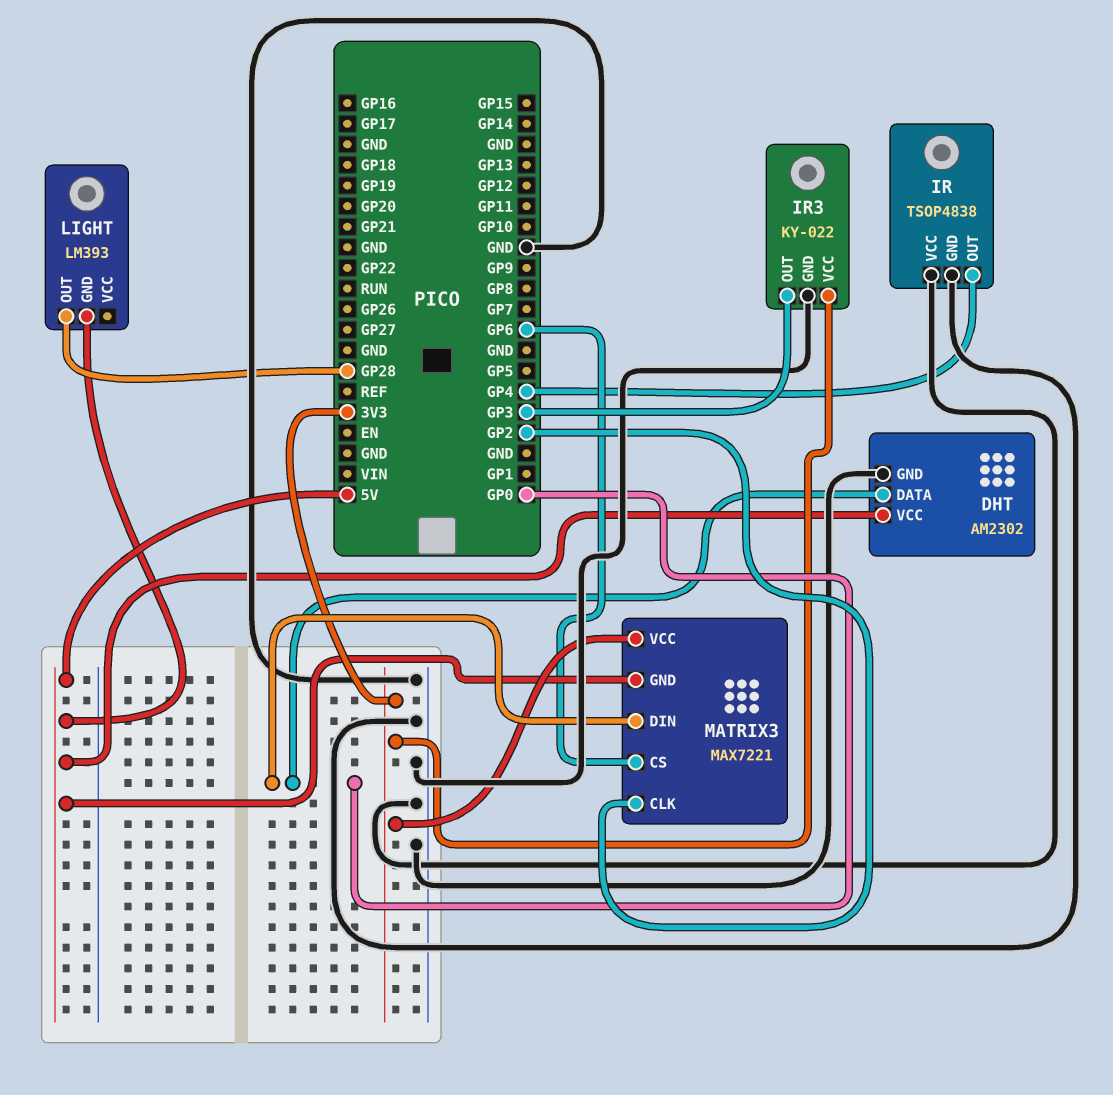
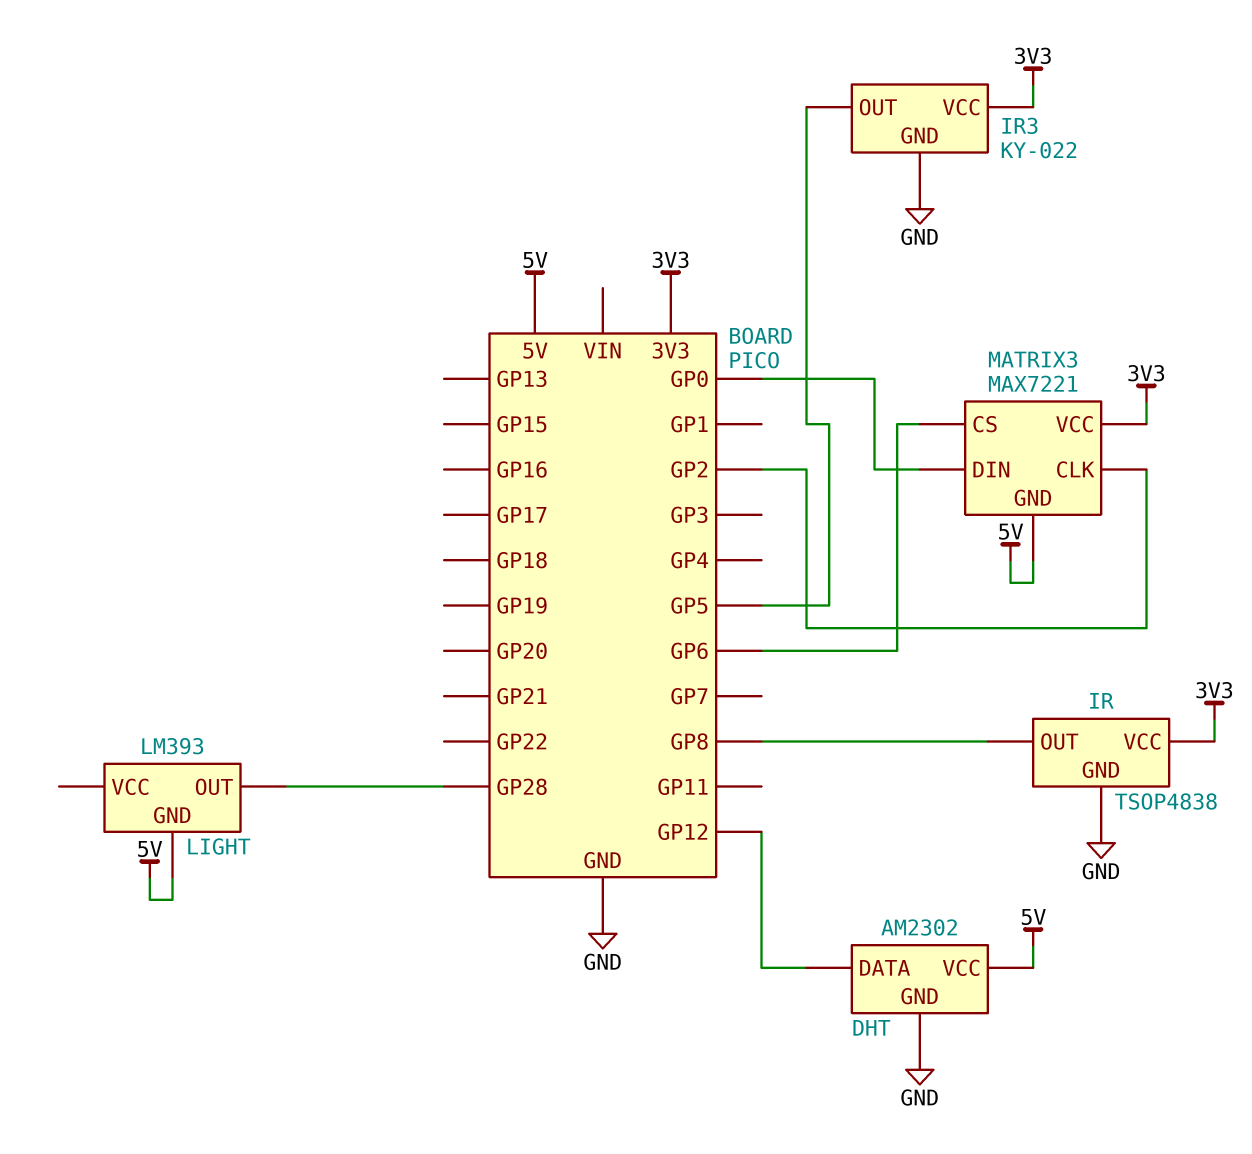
DHT pin DATA: GP0 -> GP12
IR pin OUT: GP4 -> GP8
IR pin VCC: GND -> 3V3
IR3 pin OUT: GP3 -> GP5

